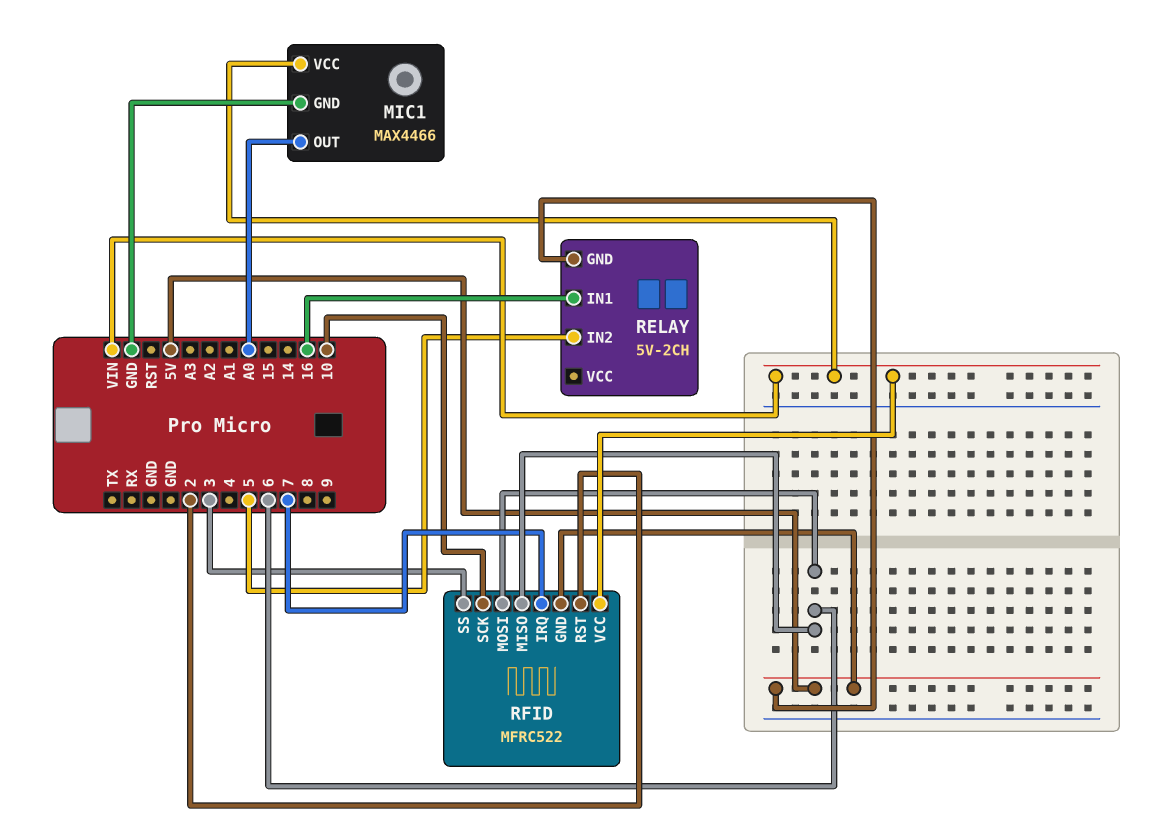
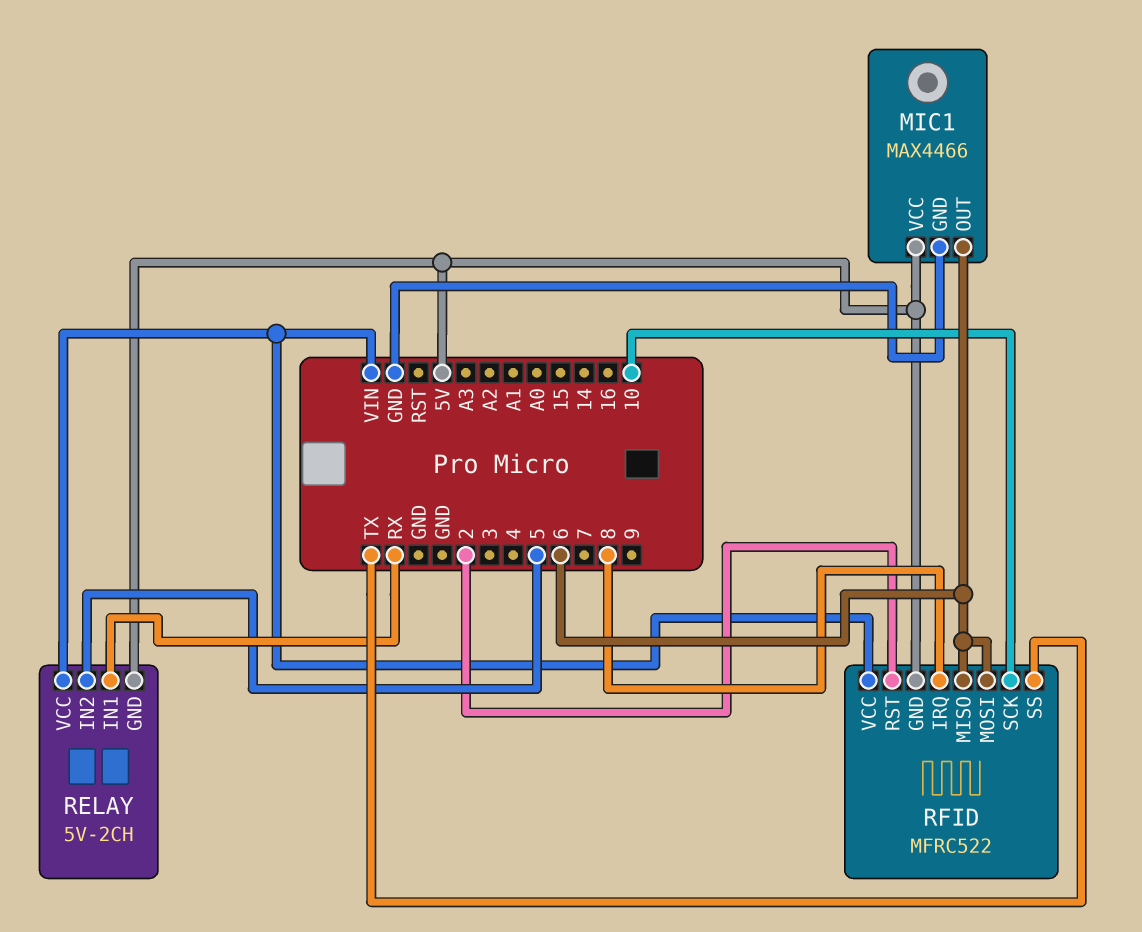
MIC1 pin OUT: A0 -> 6
MIC1 pin VCC: VIN -> 5V
RELAY pin IN1: 16 -> RX
RELAY pin VCC: none -> VIN
RFID pin IRQ: 7 -> 8
RFID pin SS: 3 -> TX

